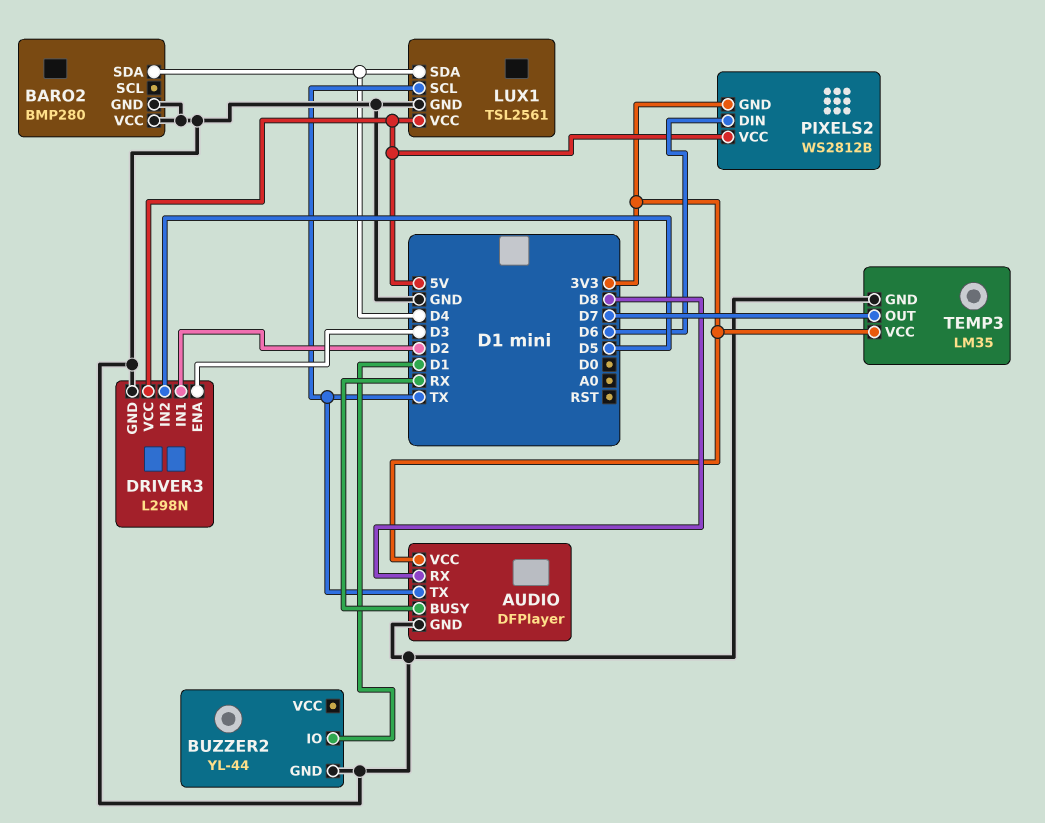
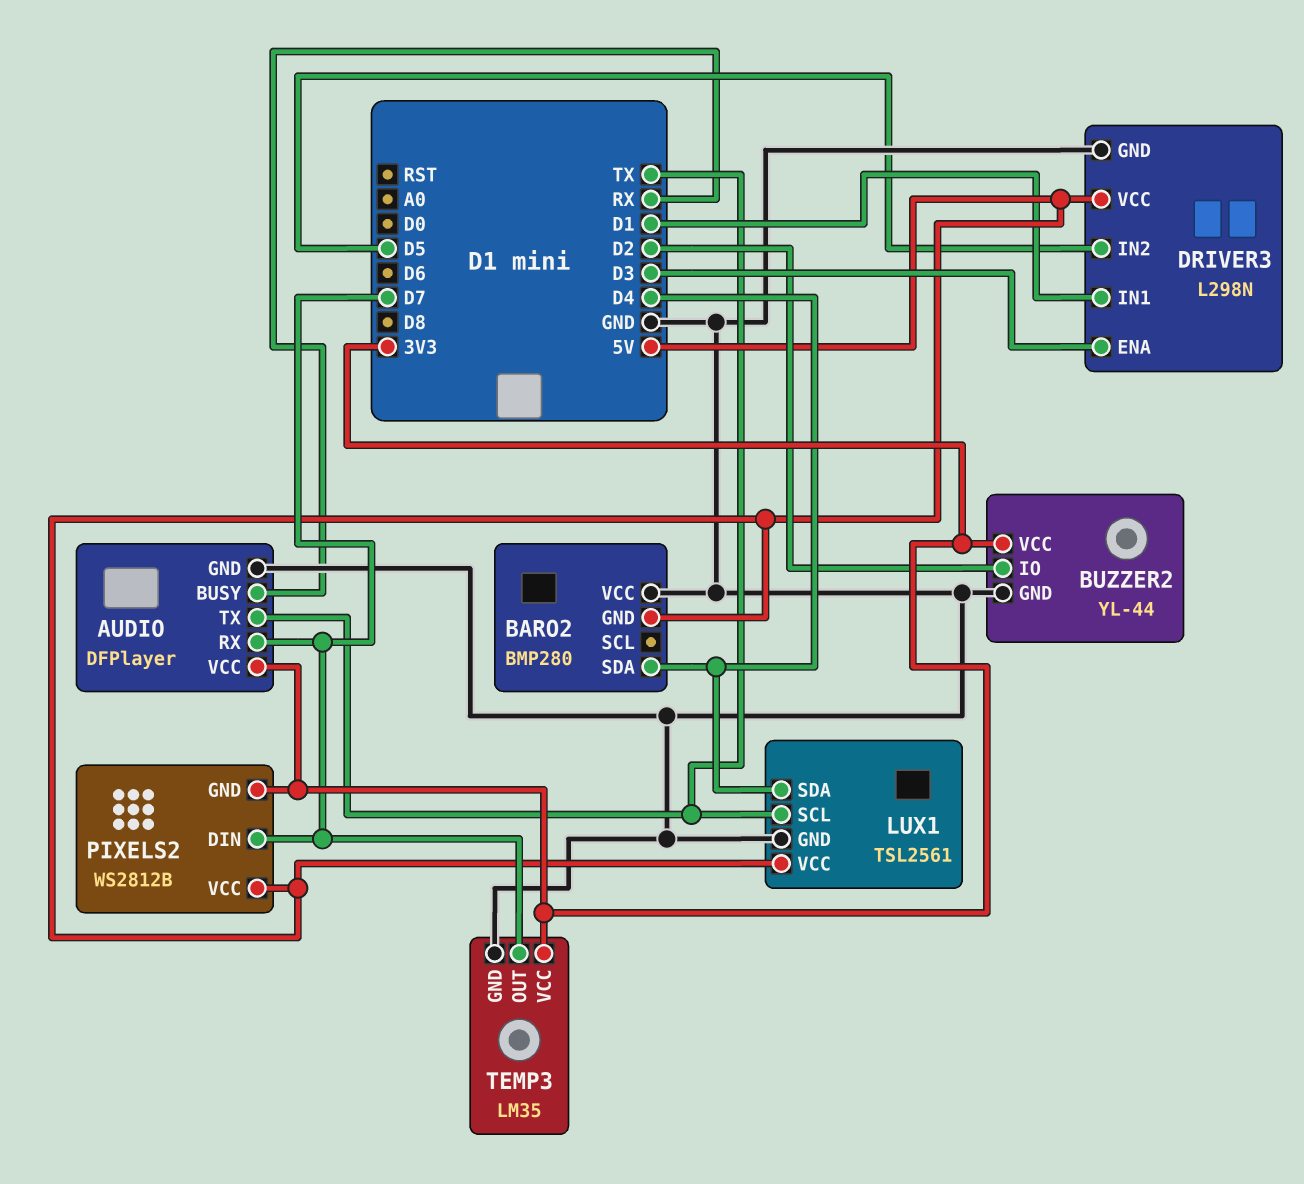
AUDIO pin RX: D8 -> D7
BARO2 pin GND: GND -> 5V
BUZZER2 pin IO: D1 -> D2
BUZZER2 pin VCC: none -> 3V3
DRIVER3 pin IN1: D2 -> D1
PIXELS2 pin DIN: D6 -> D7

